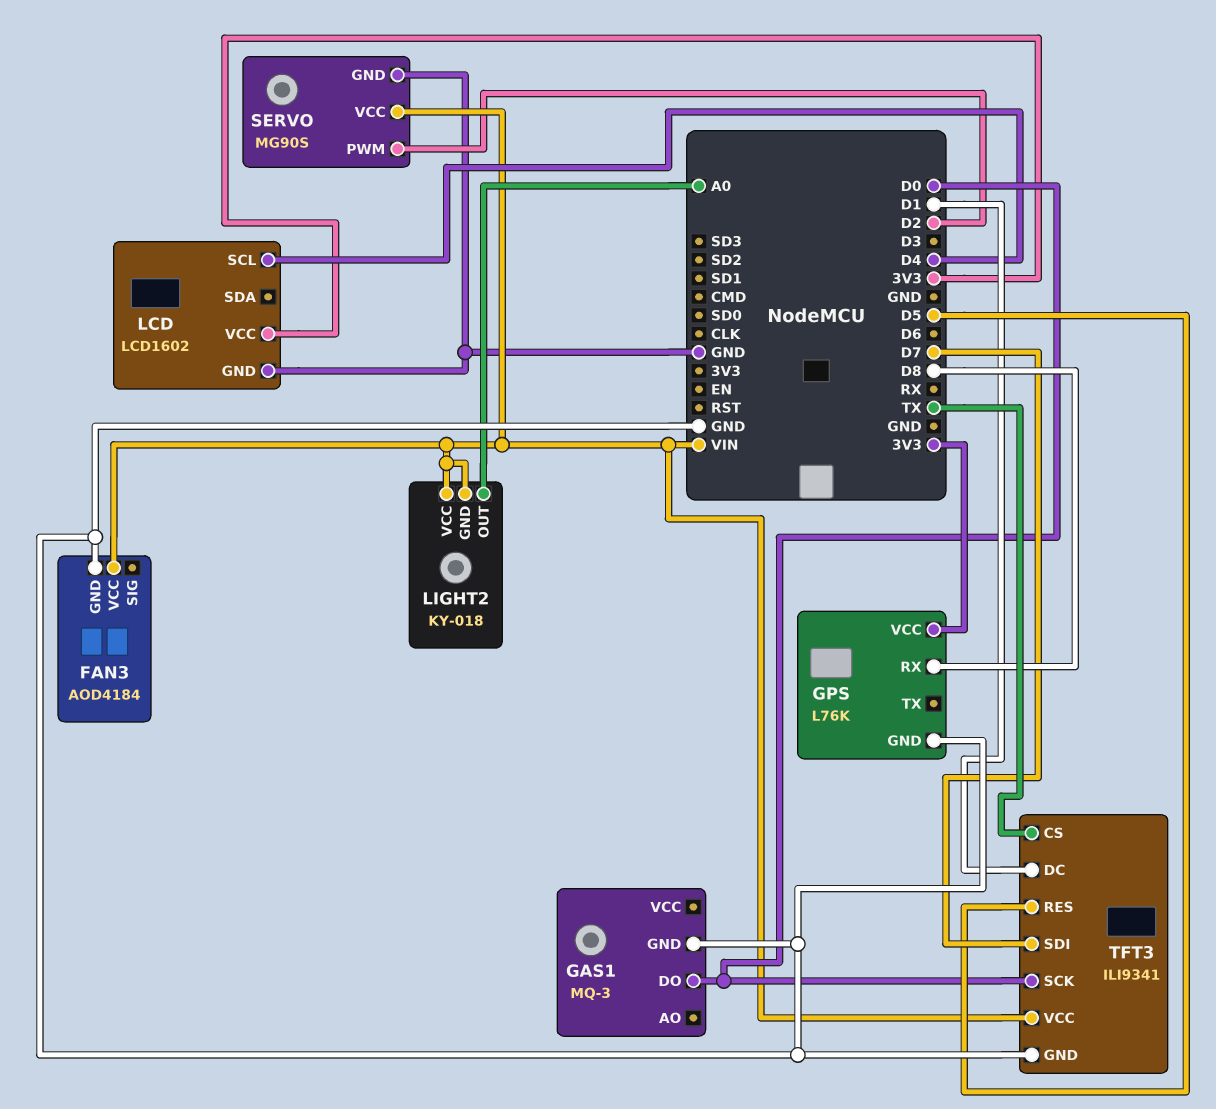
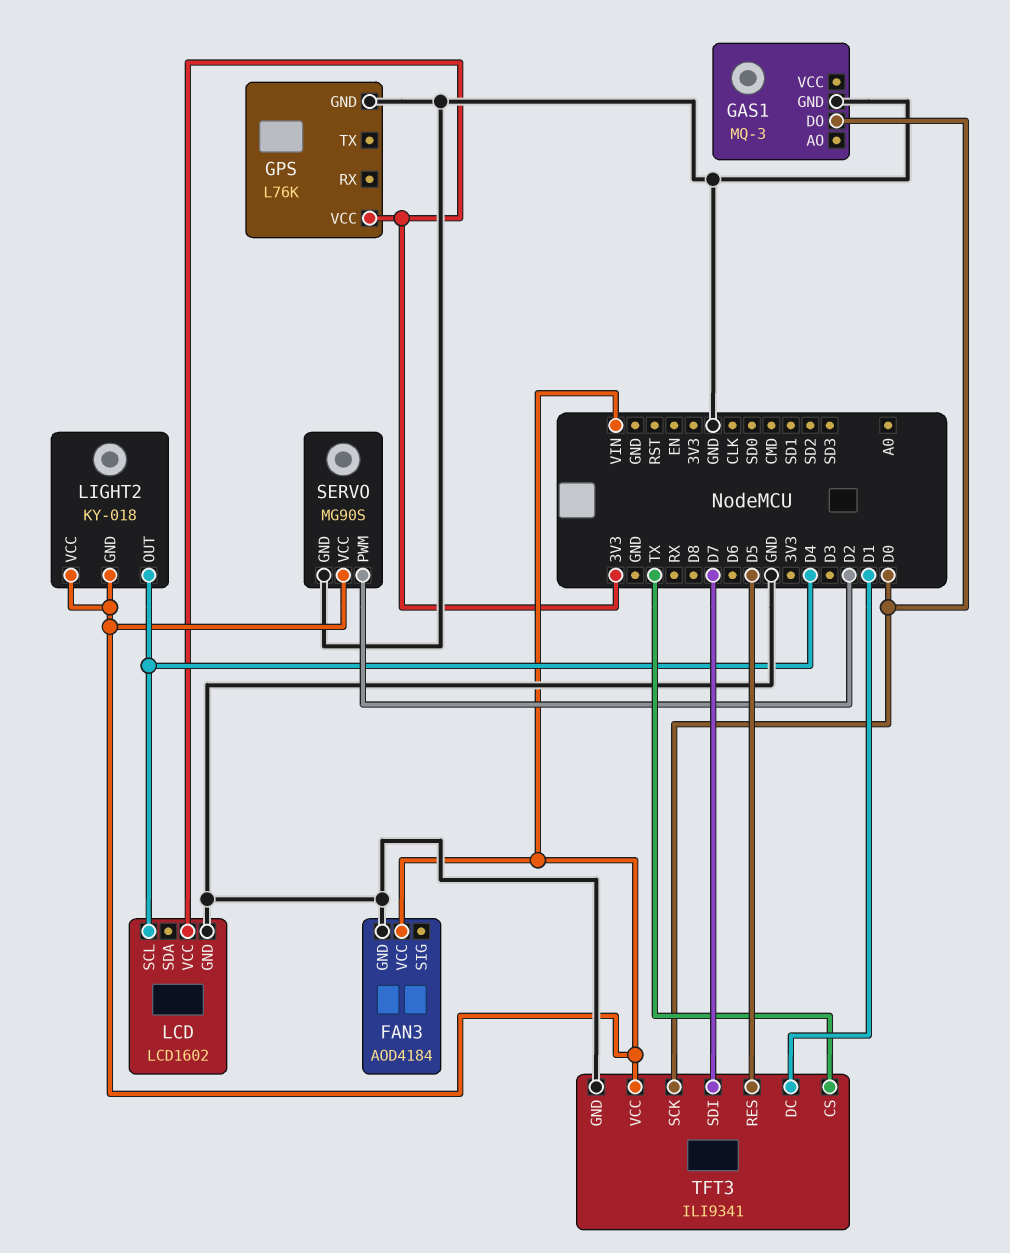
GPS pin RX: D8 -> none
LIGHT2 pin OUT: A0 -> D4

